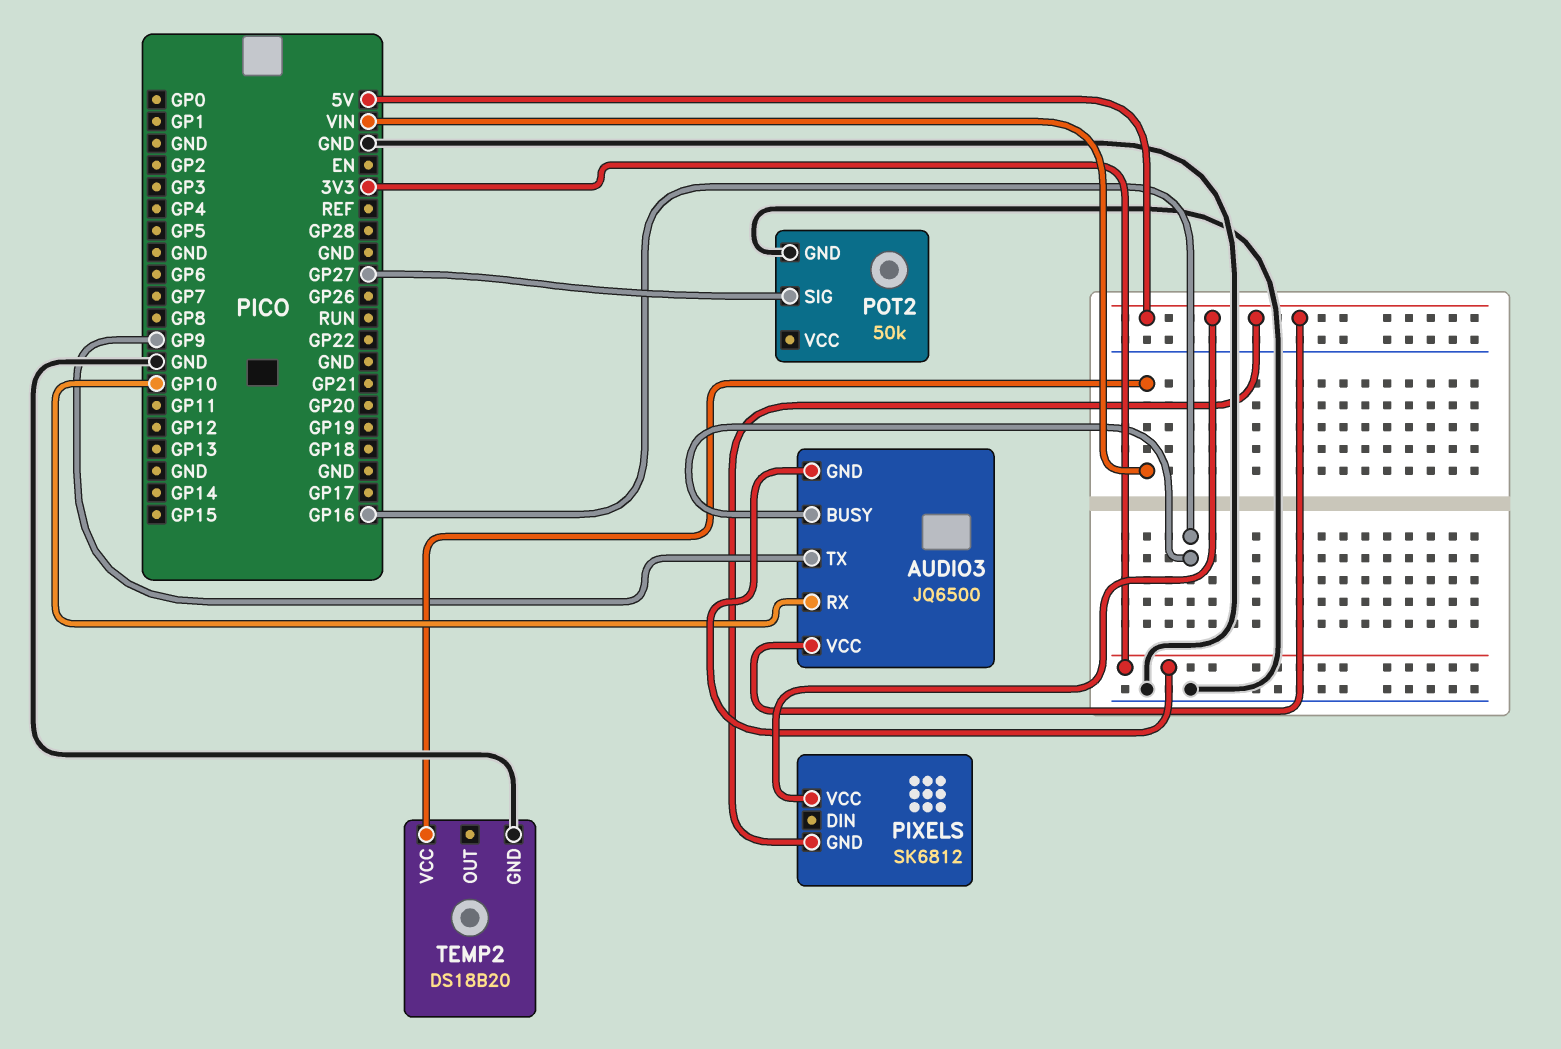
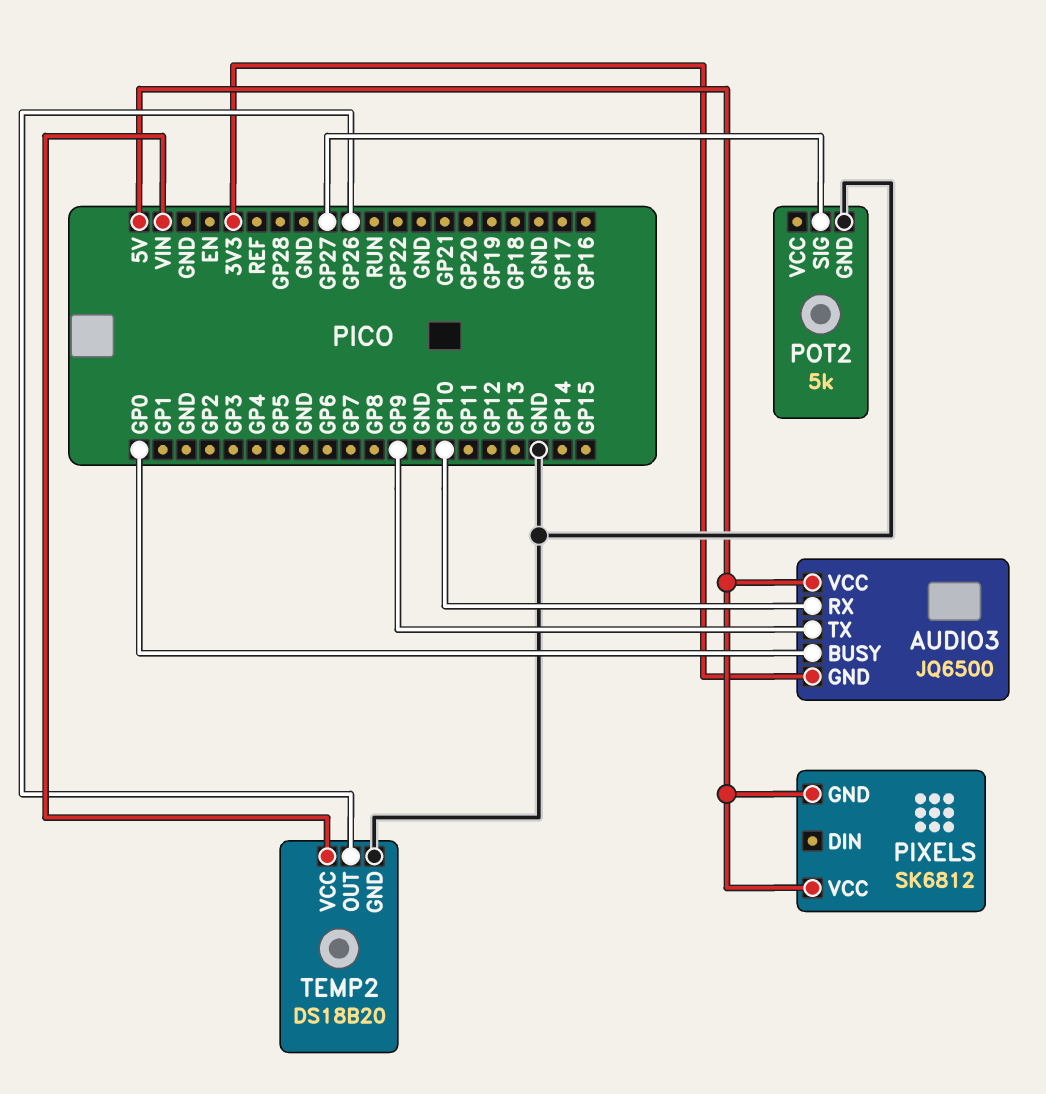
AUDIO3 pin BUSY: GP16 -> GP0
POT2: 50k -> 5k
TEMP2 pin OUT: none -> GP26

